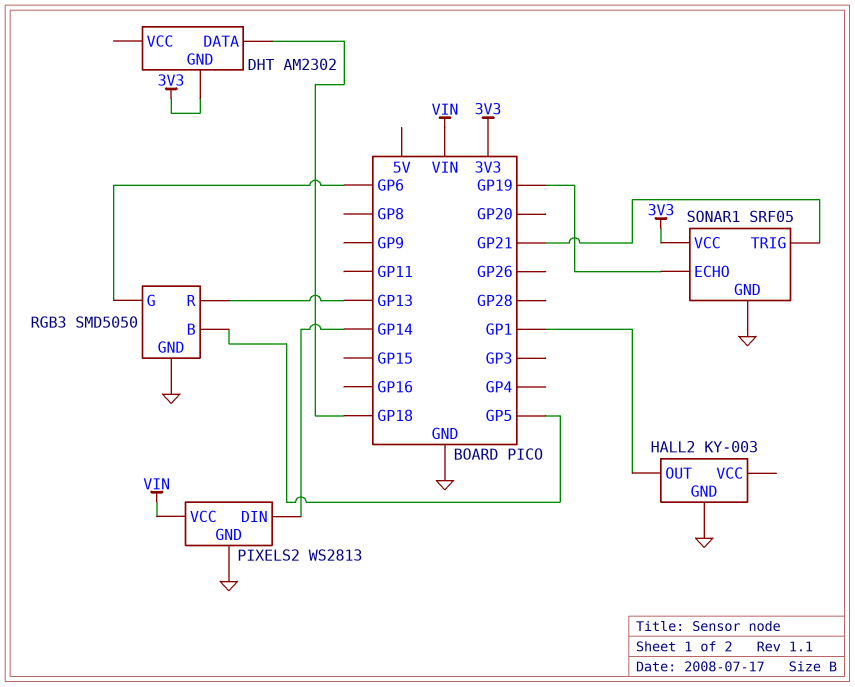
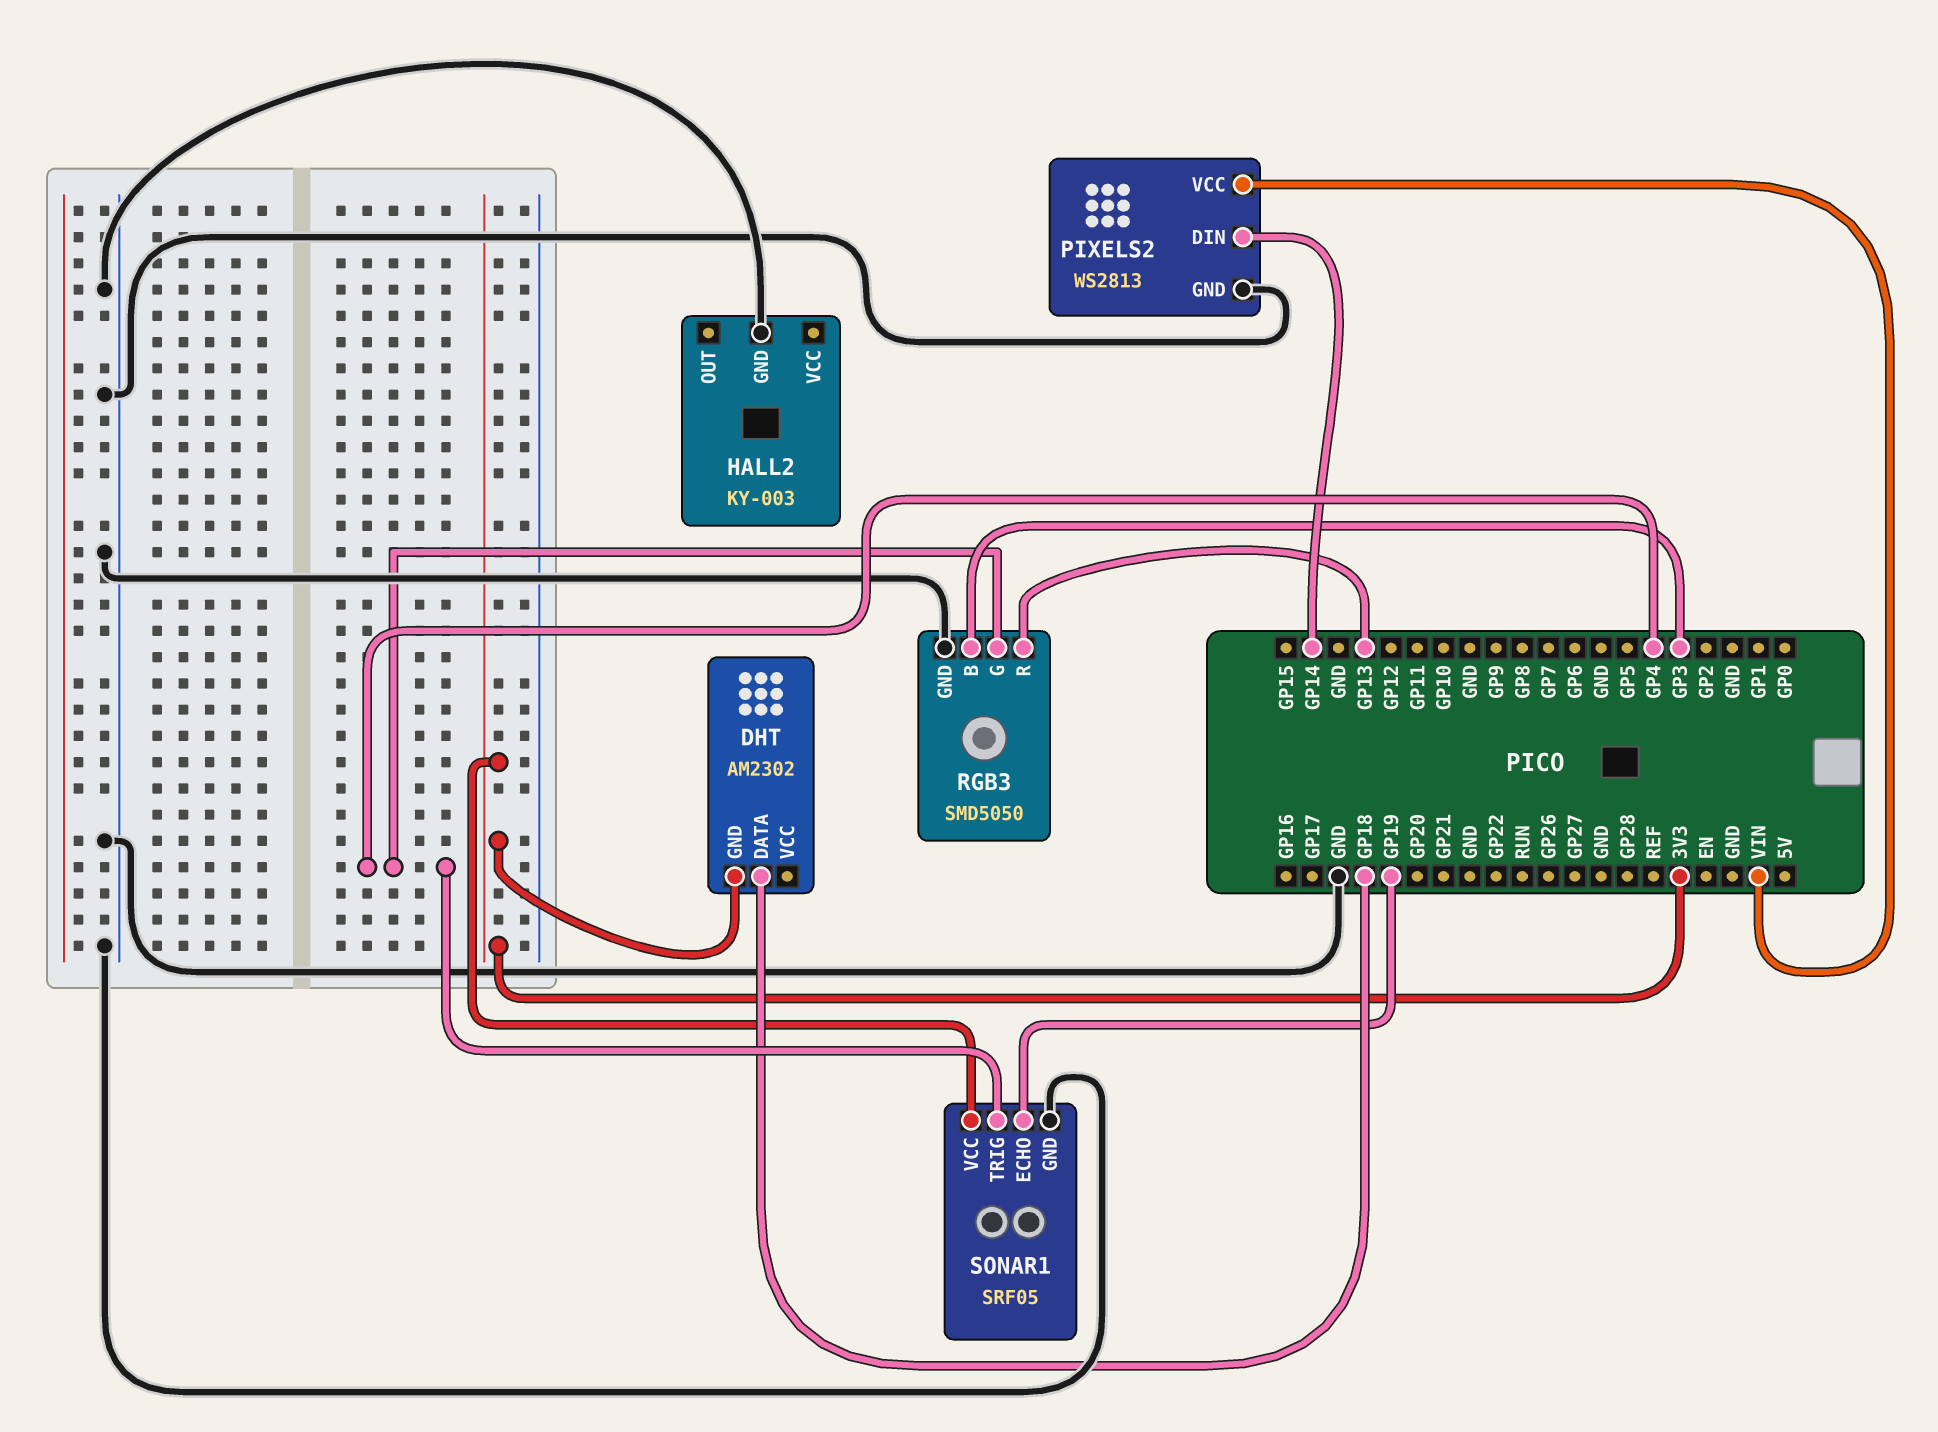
HALL2 pin OUT: GP1 -> none
RGB3 pin B: GP5 -> GP3
RGB3 pin G: GP6 -> GP4
SONAR1 pin TRIG: GP21 -> GP4

